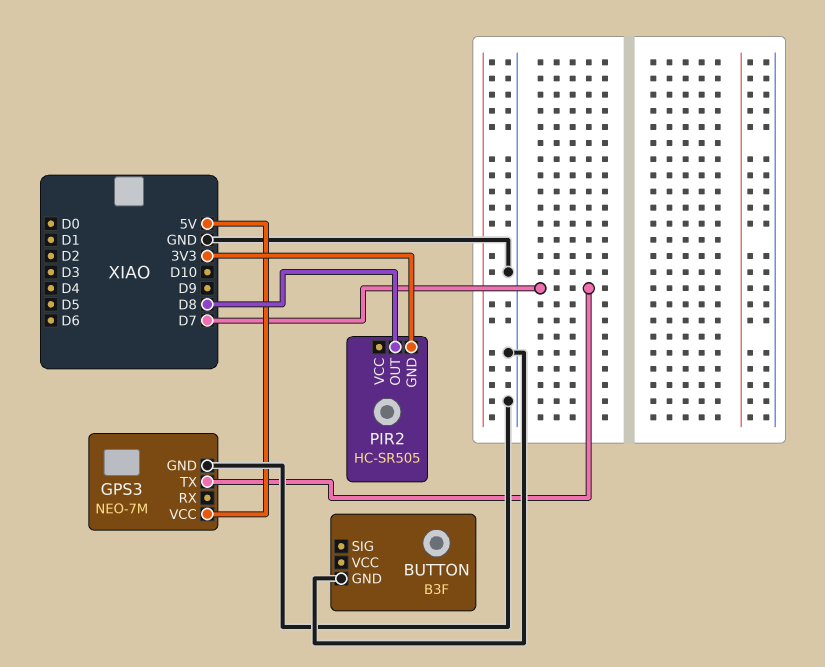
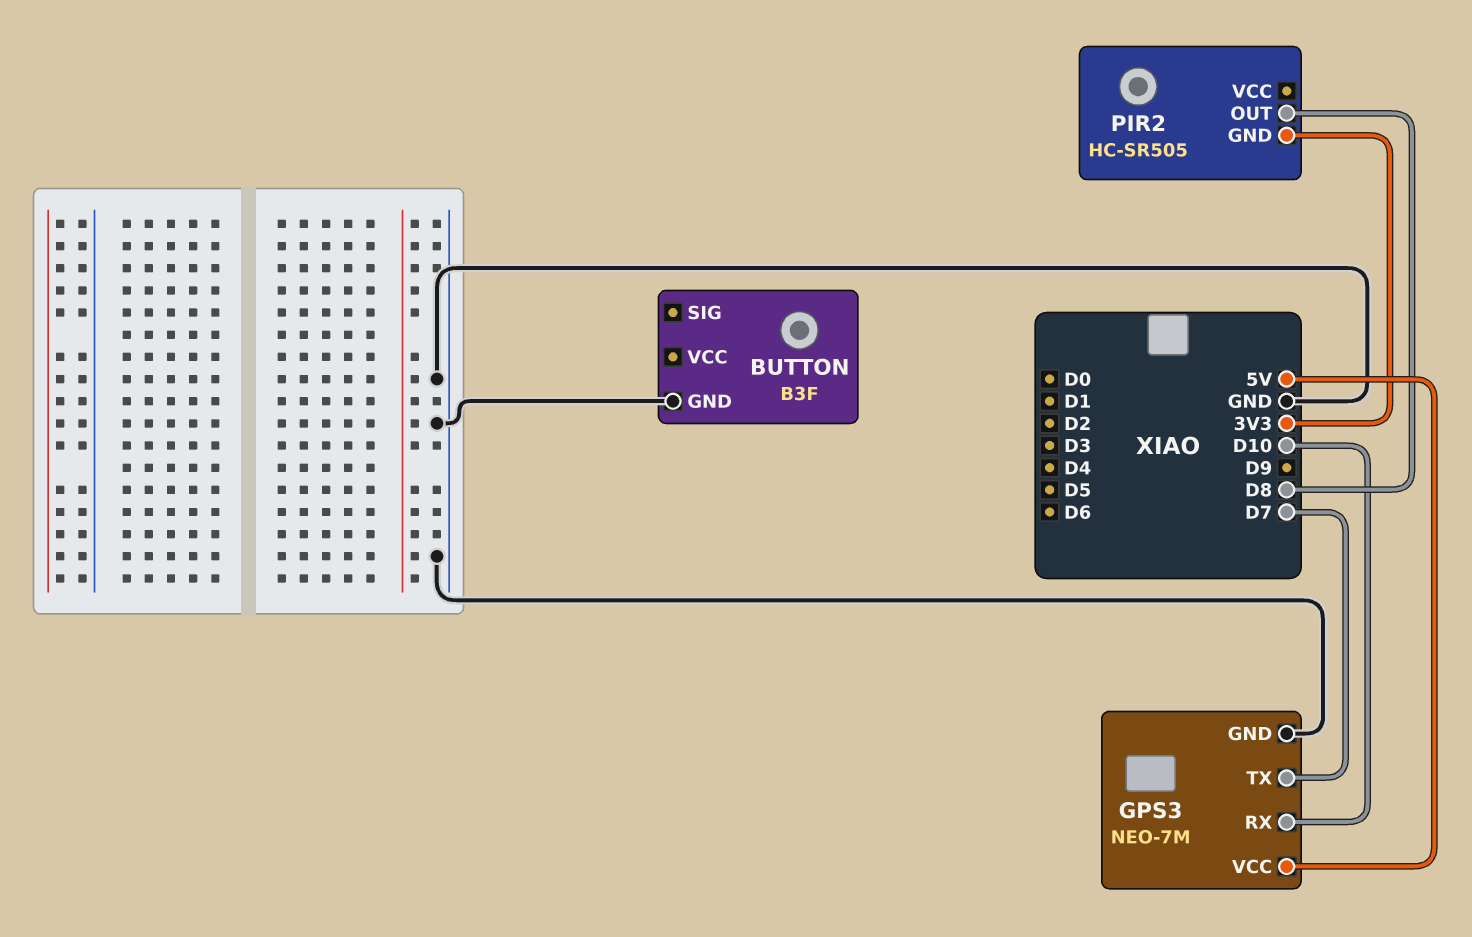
GPS3 pin RX: none -> D10

